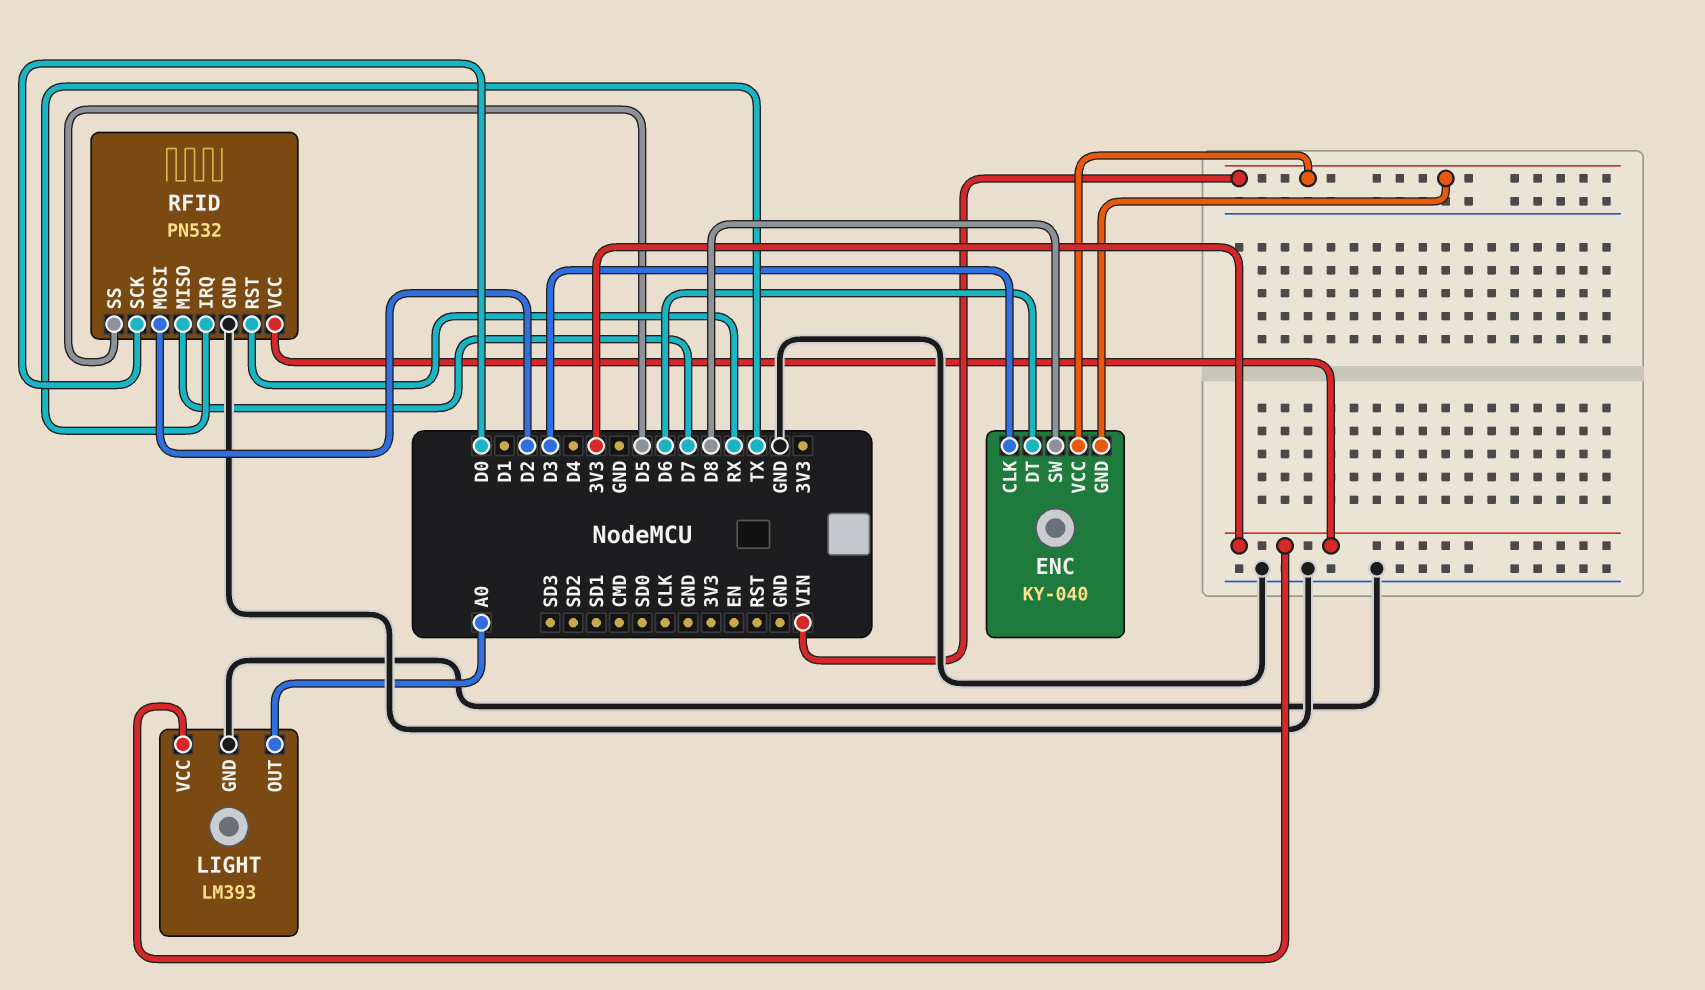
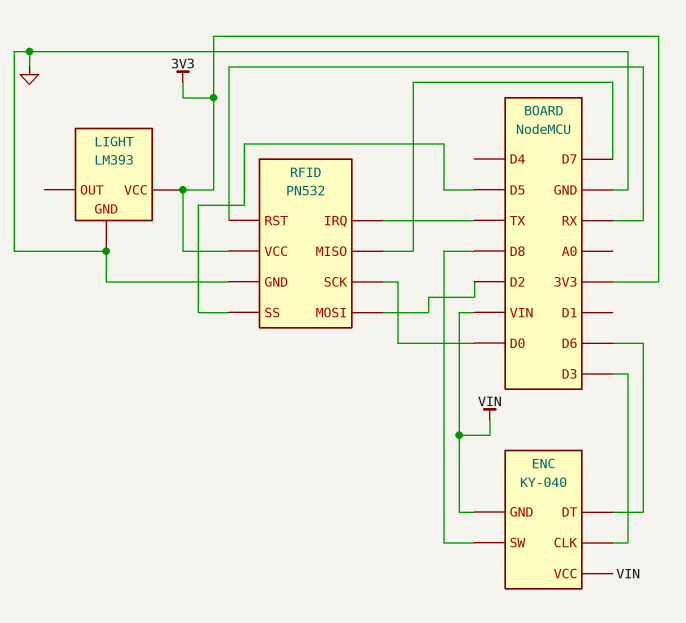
LIGHT pin OUT: A0 -> none

